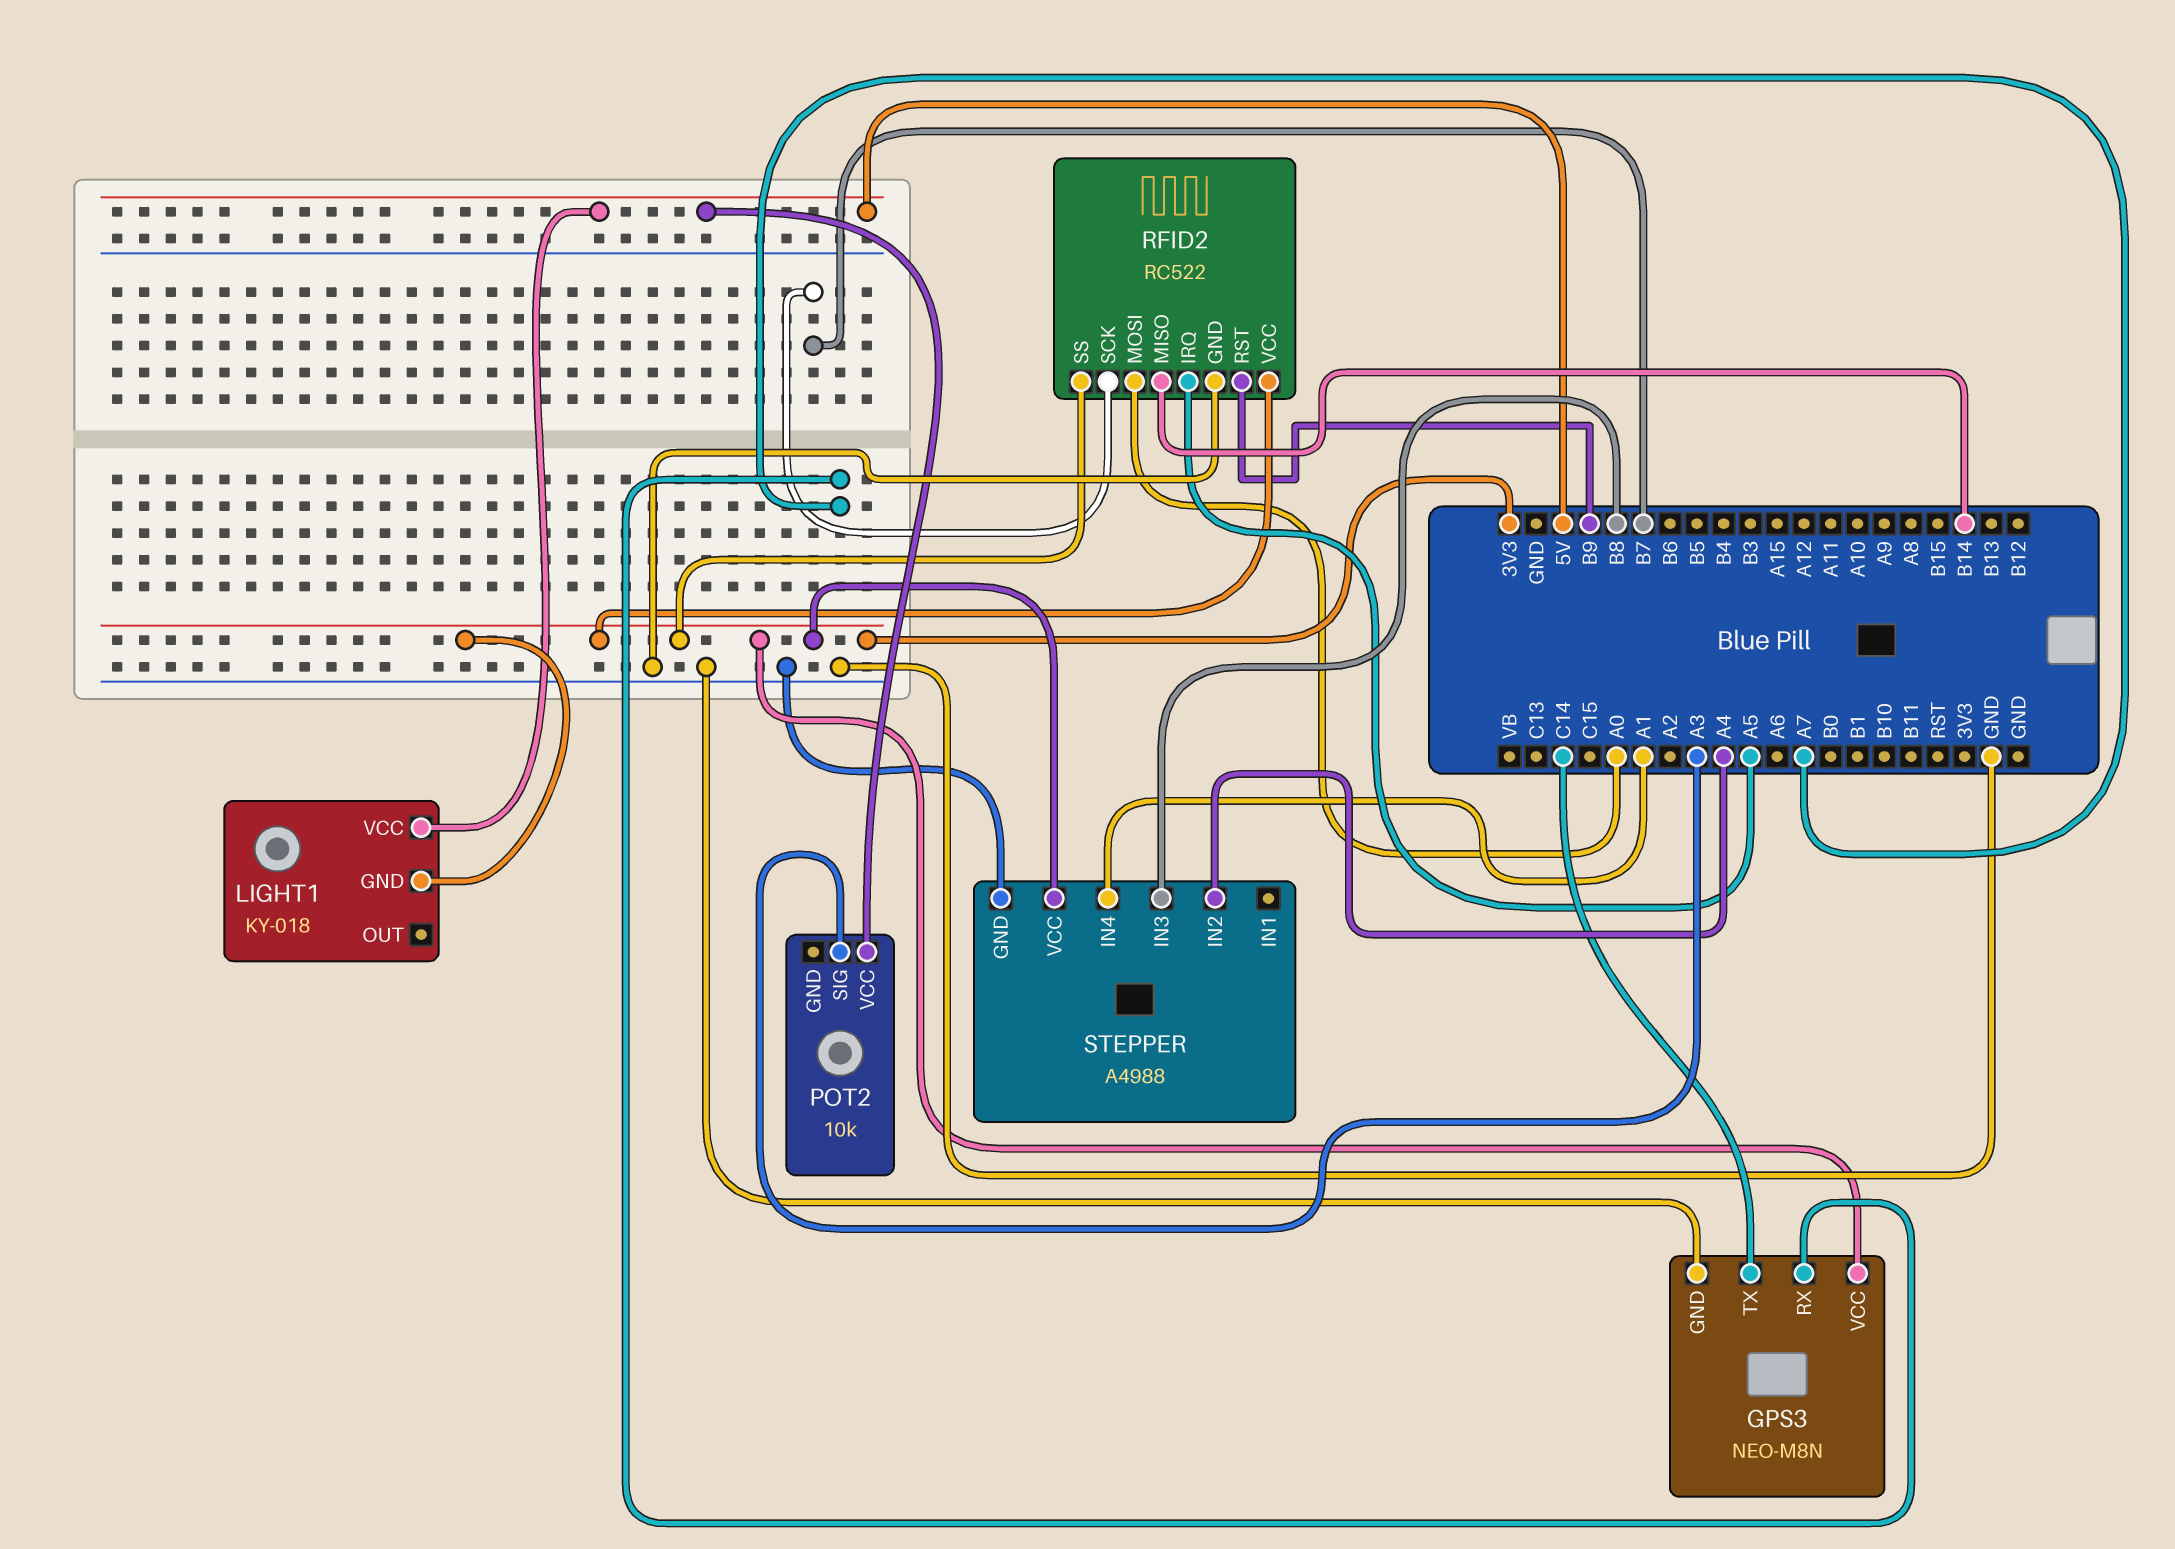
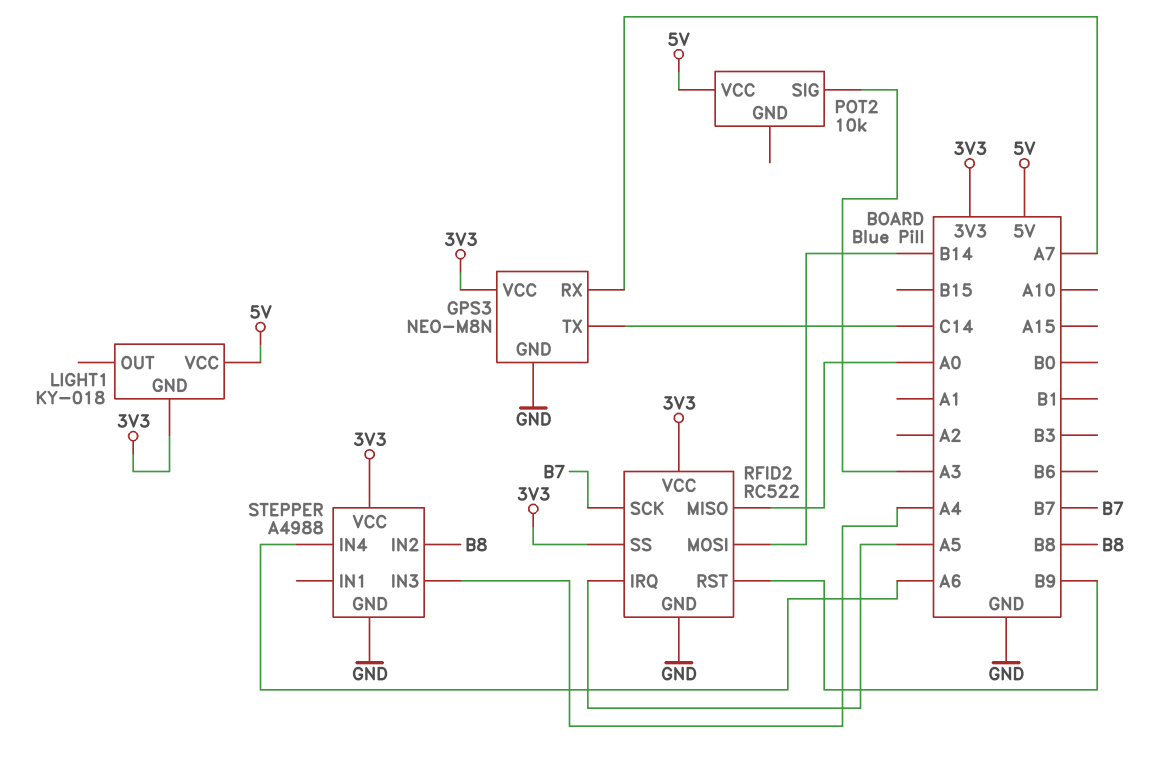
RFID2 pin MISO: B14 -> A0
RFID2 pin MOSI: A0 -> B14
STEPPER pin IN2: A4 -> B8
STEPPER pin IN3: B8 -> A4
STEPPER pin IN4: A1 -> A6

